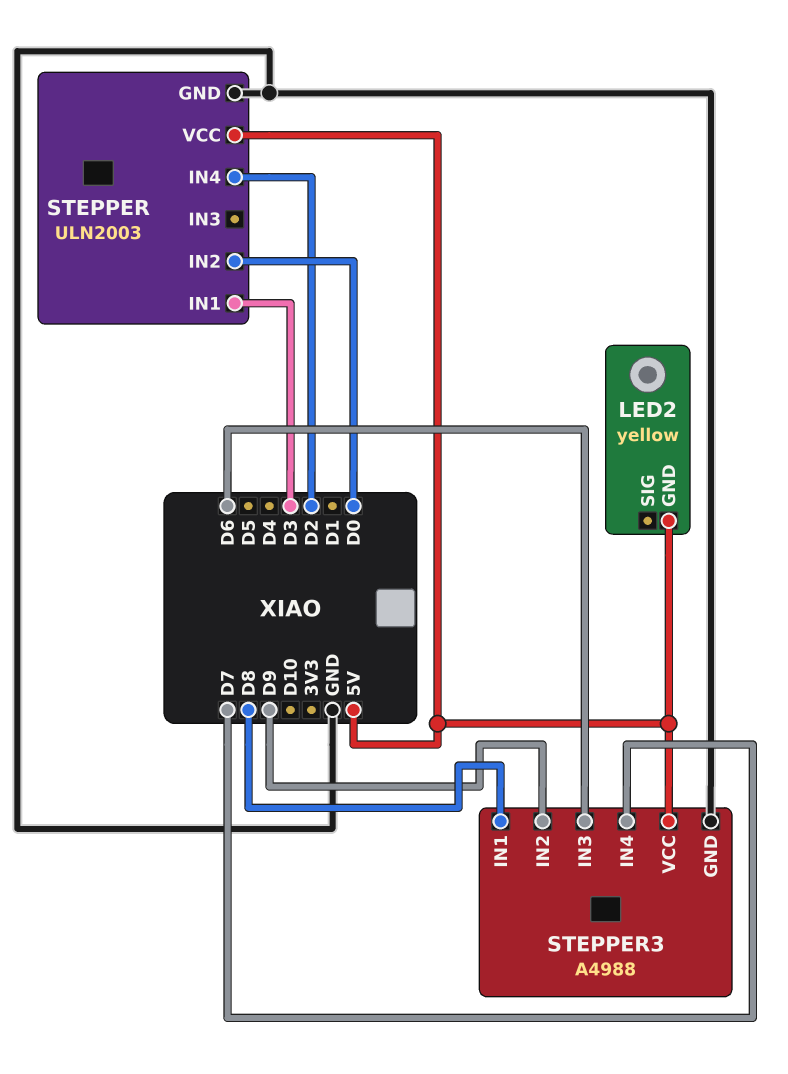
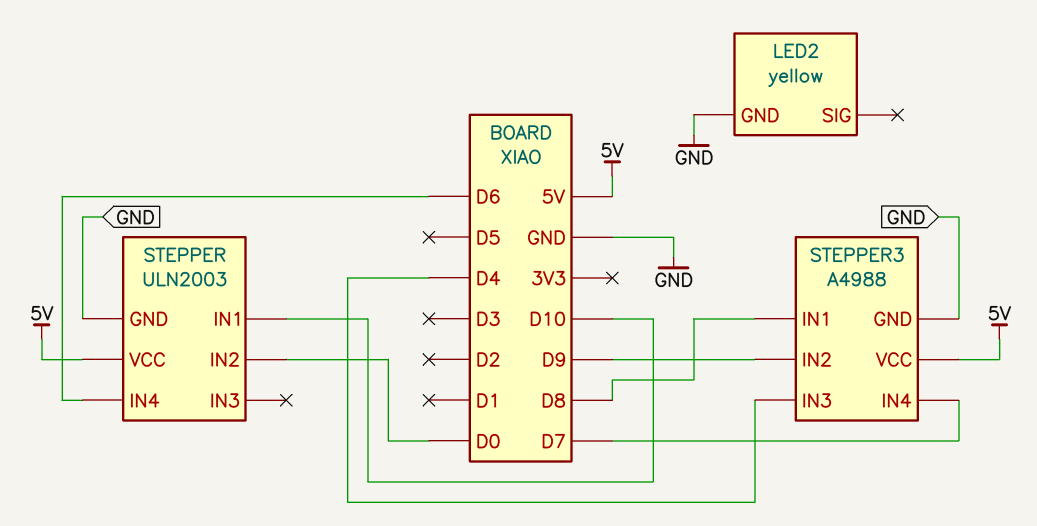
LED2 pin GND: 5V -> GND
STEPPER pin IN1: D3 -> D10
STEPPER pin IN4: D2 -> D6
STEPPER3 pin IN3: D6 -> D4

